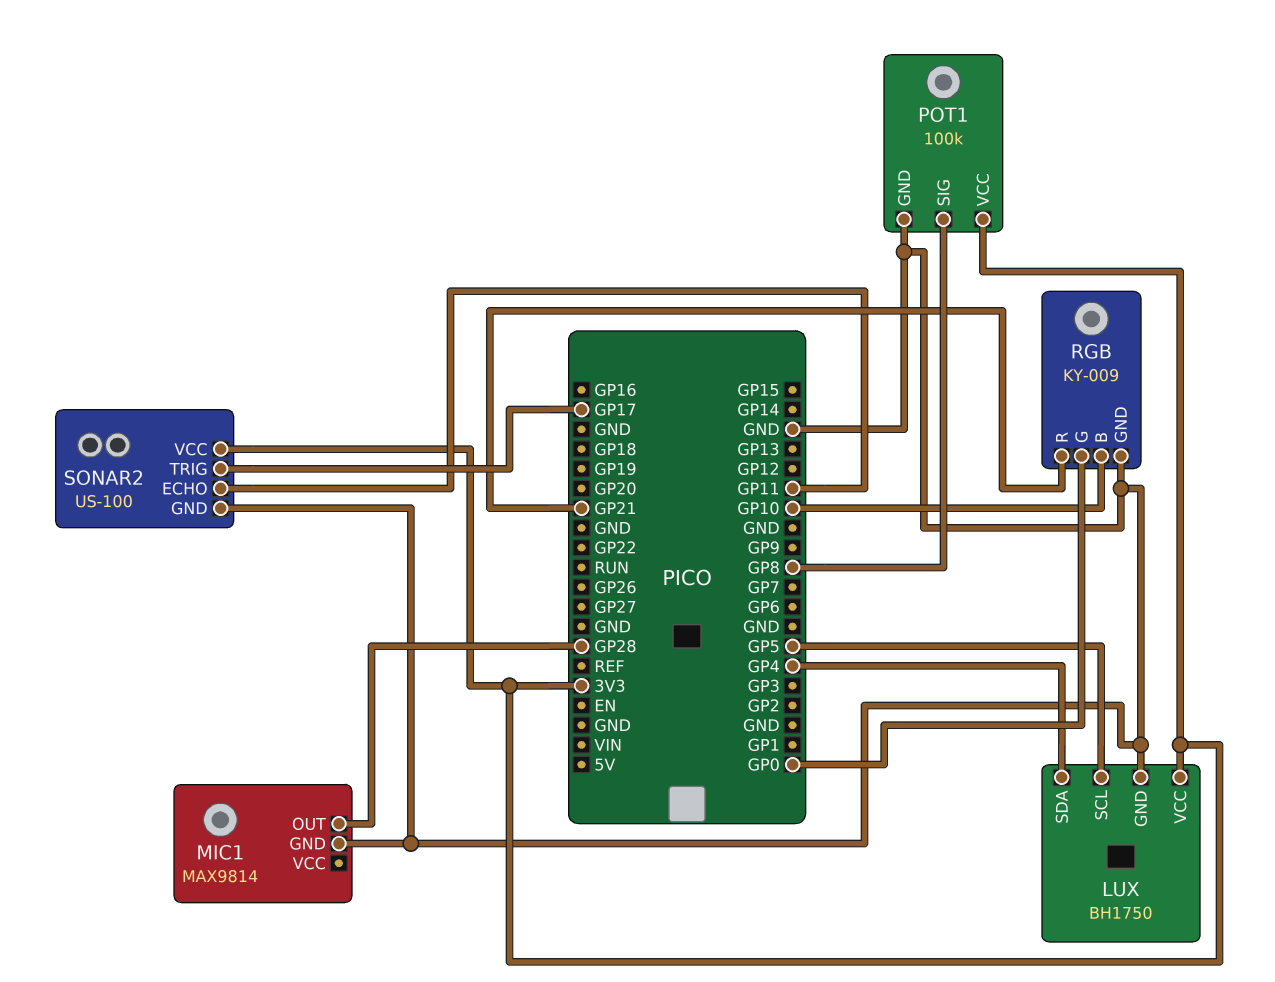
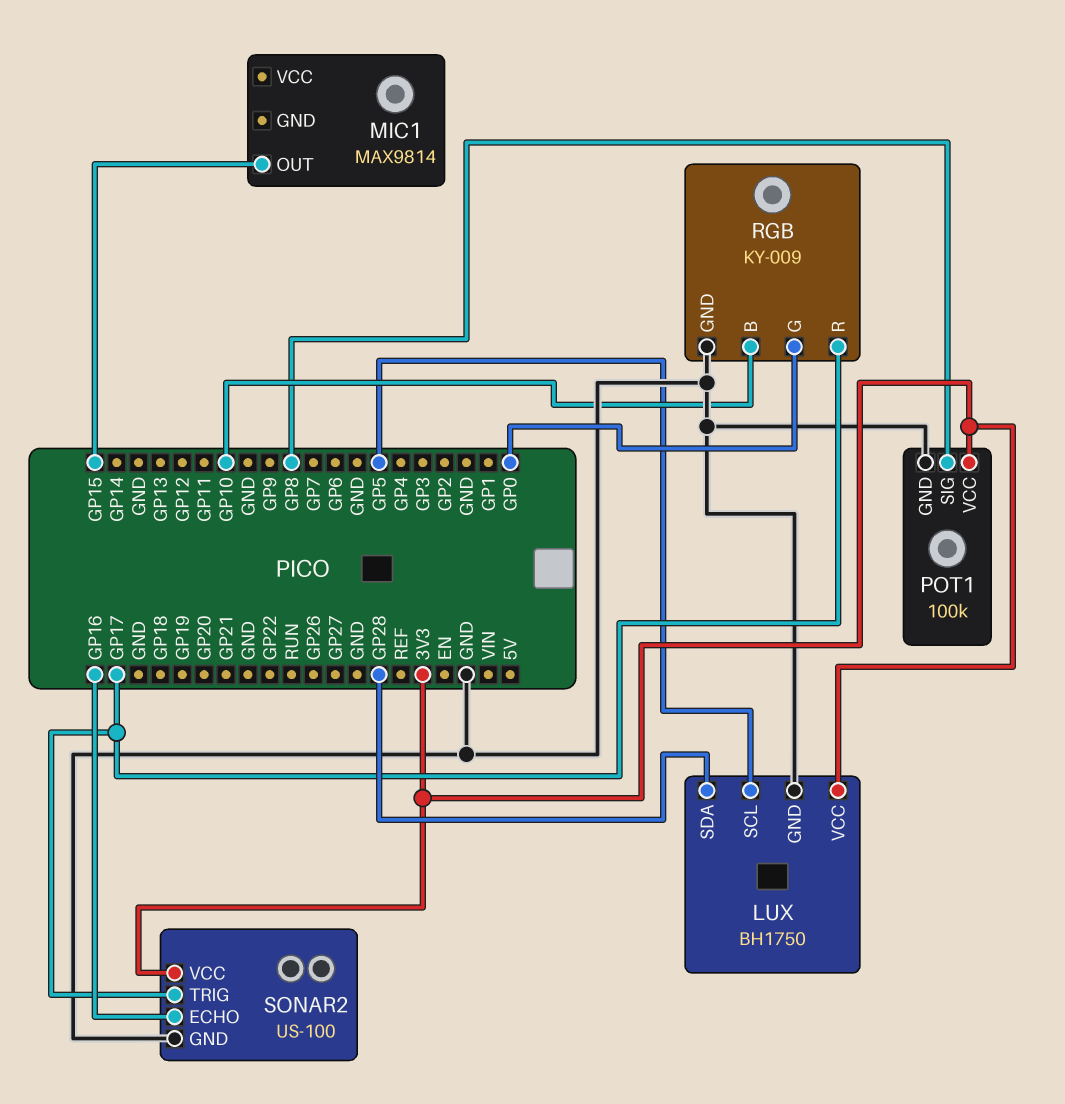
LUX pin SDA: GP4 -> GP28
MIC1 pin GND: GND -> none
MIC1 pin OUT: GP28 -> GP15
RGB pin R: GP21 -> GP17
SONAR2 pin ECHO: GP11 -> GP16

